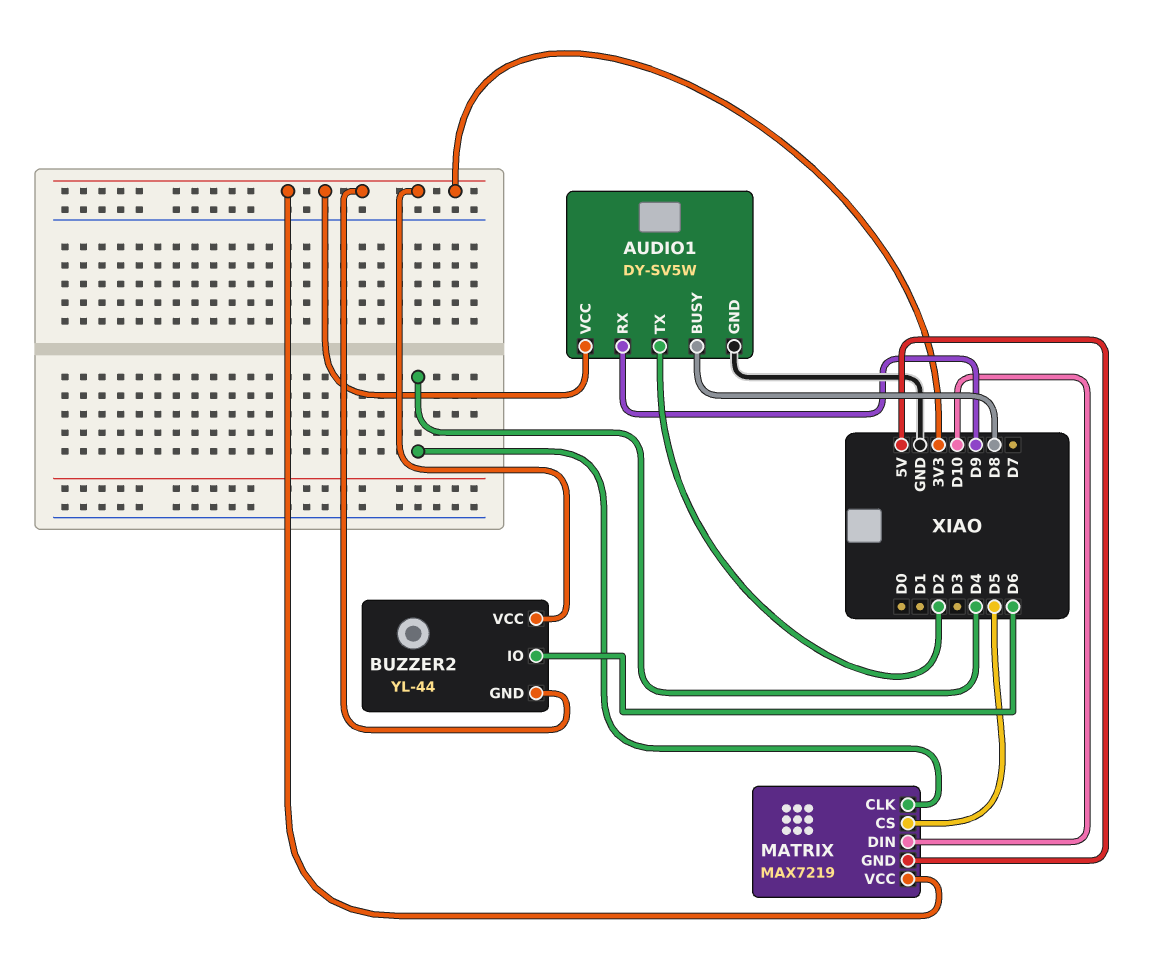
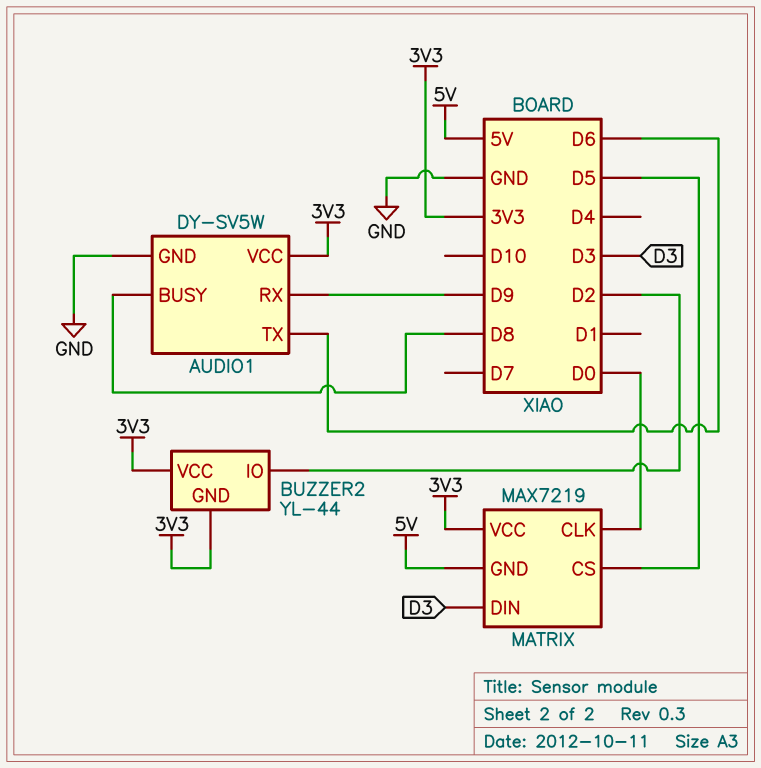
AUDIO1 pin TX: D2 -> D6
BUZZER2 pin IO: D6 -> D2
MATRIX pin CLK: D4 -> D0
MATRIX pin DIN: D10 -> D3

